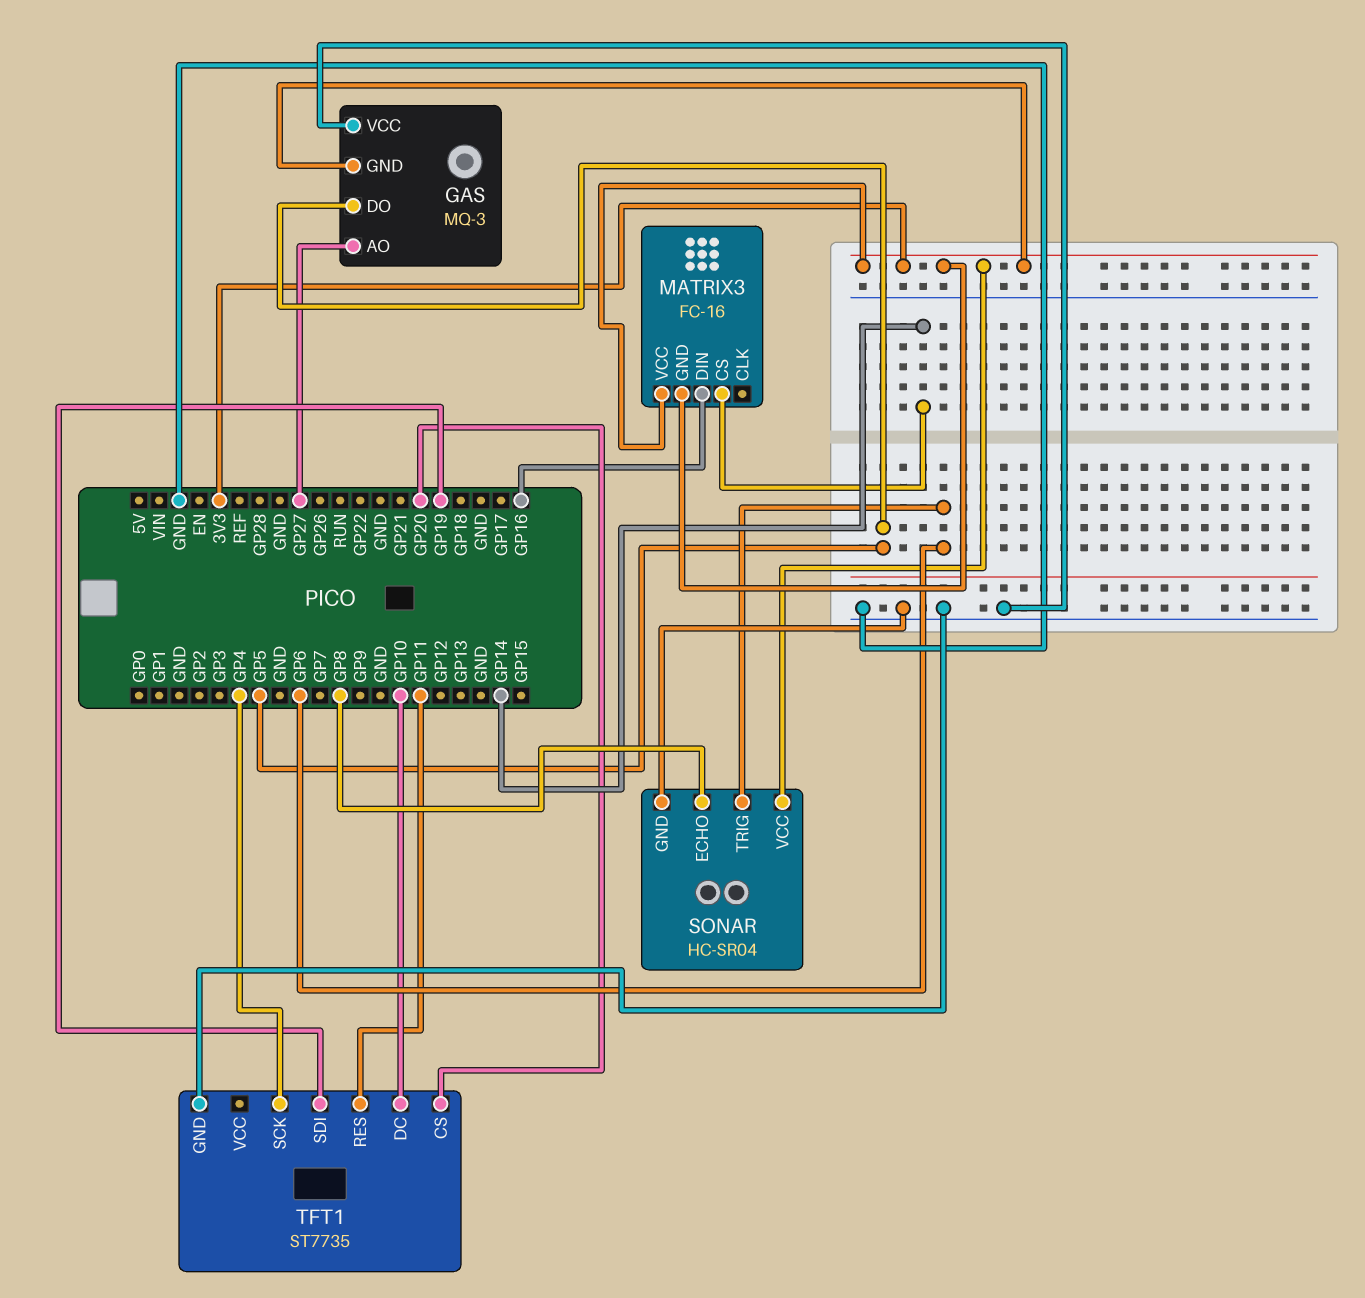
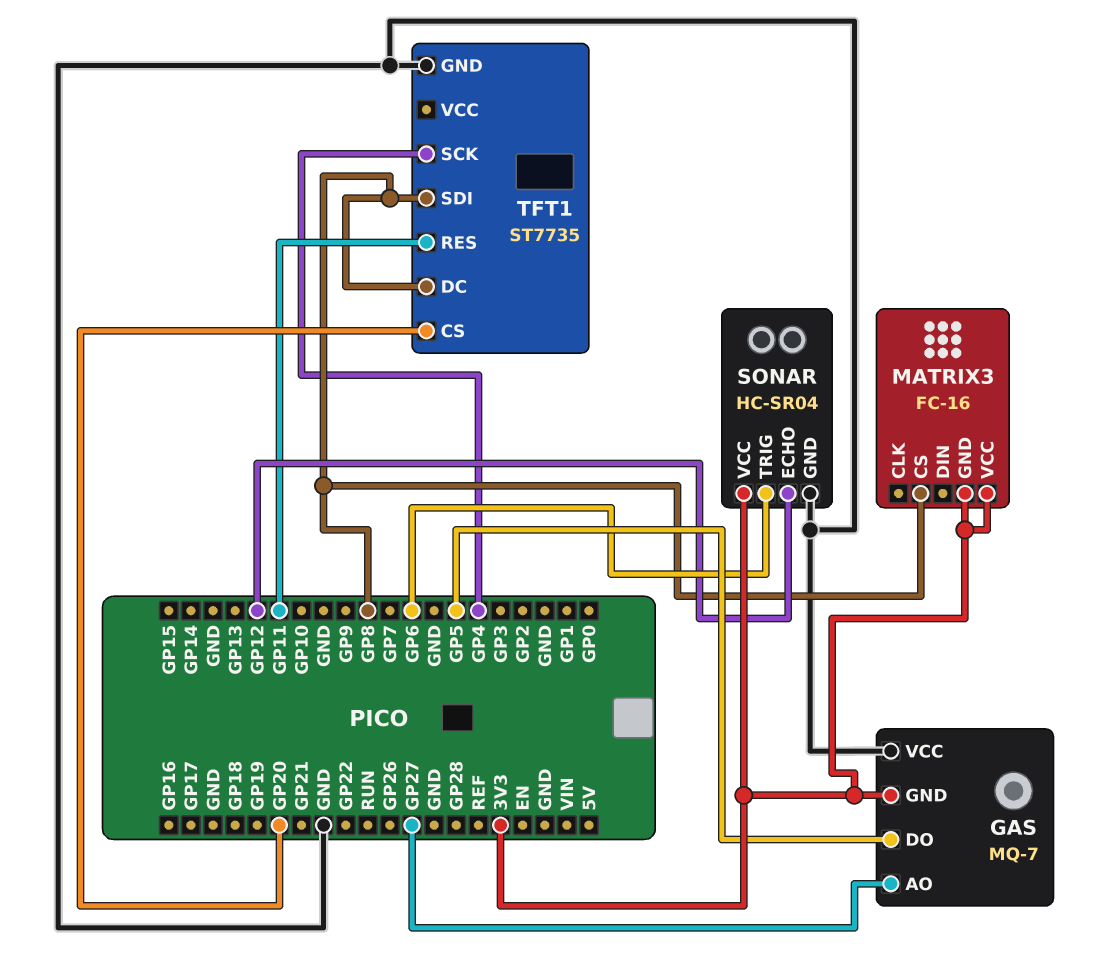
GAS: MQ-3 -> MQ-7
MATRIX3 pin CS: GP14 -> GP8
MATRIX3 pin DIN: GP16 -> none
SONAR pin ECHO: GP8 -> GP12
TFT1 pin DC: GP10 -> GP8
TFT1 pin SDI: GP19 -> GP8

